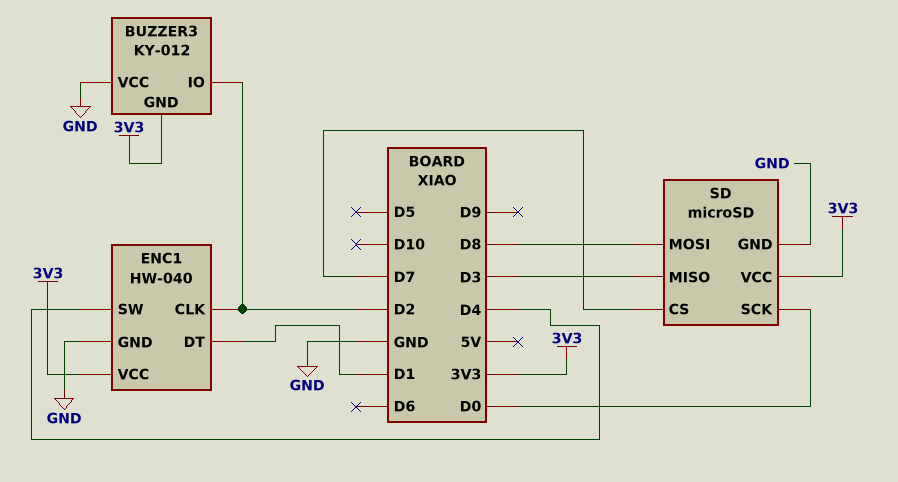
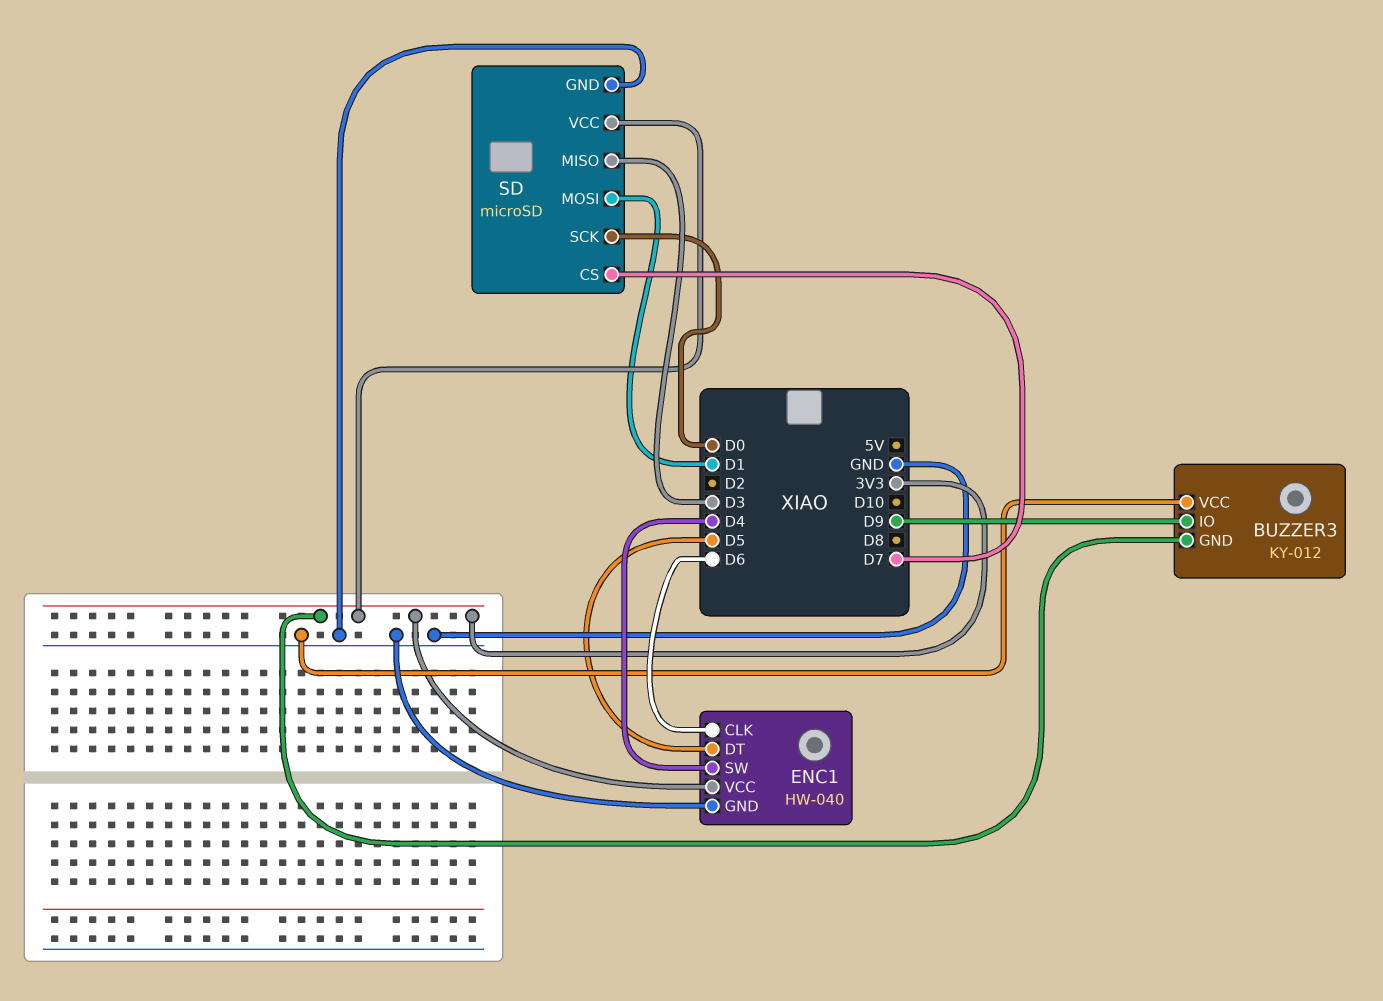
BUZZER3 pin IO: D2 -> D9
ENC1 pin CLK: D2 -> D6
ENC1 pin DT: D1 -> D5
SD pin MOSI: D8 -> D1

